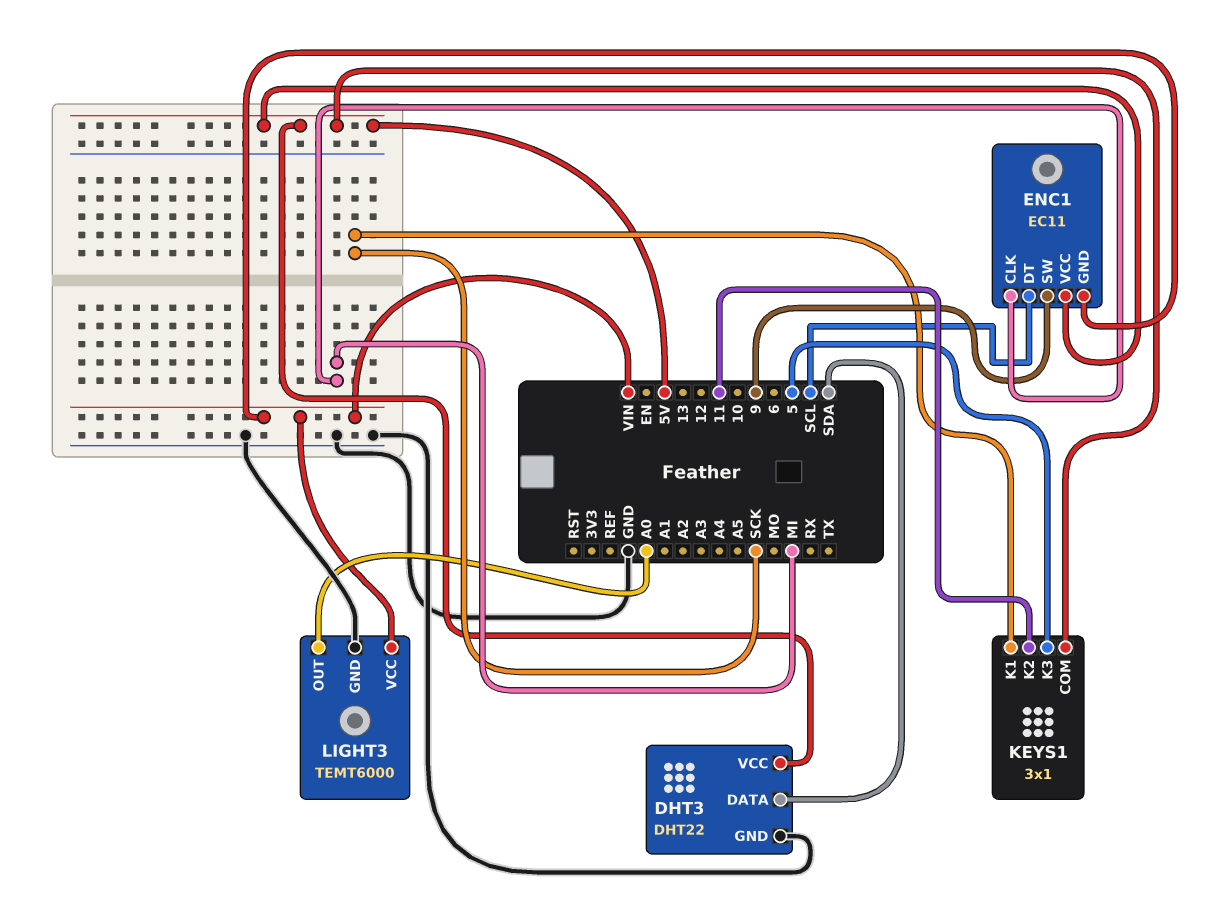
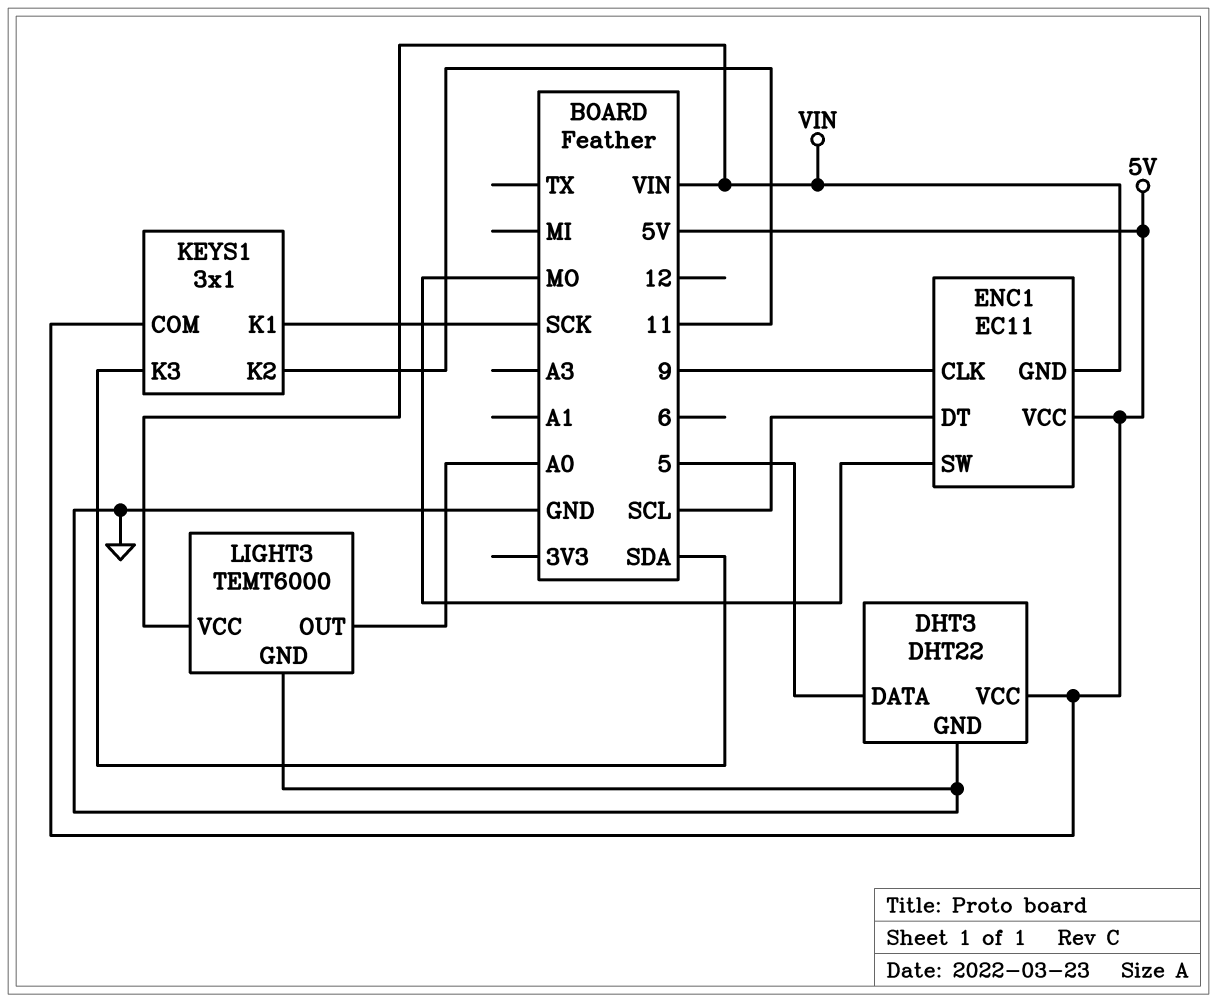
DHT3 pin DATA: SDA -> 5
ENC1 pin CLK: MI -> 9
ENC1 pin SW: 9 -> MO
KEYS1 pin K3: 5 -> SDA

